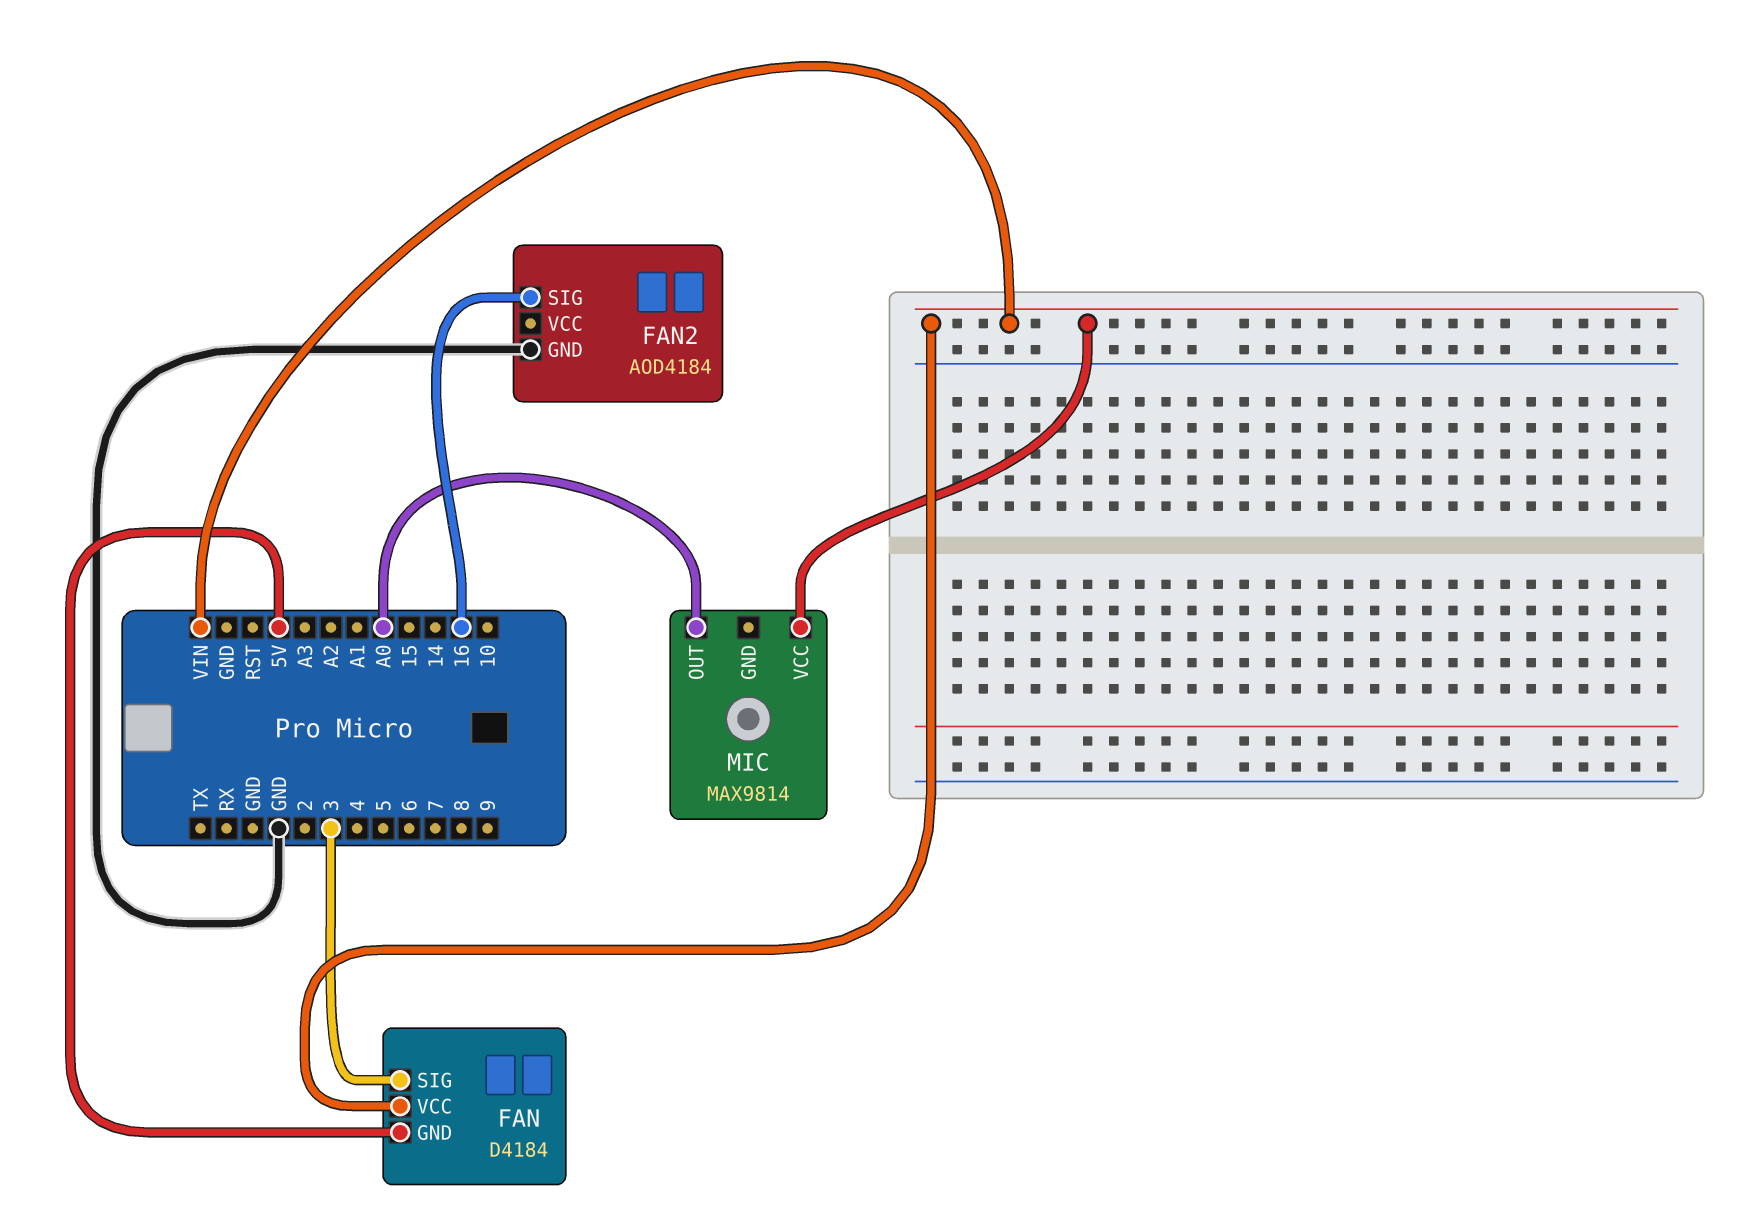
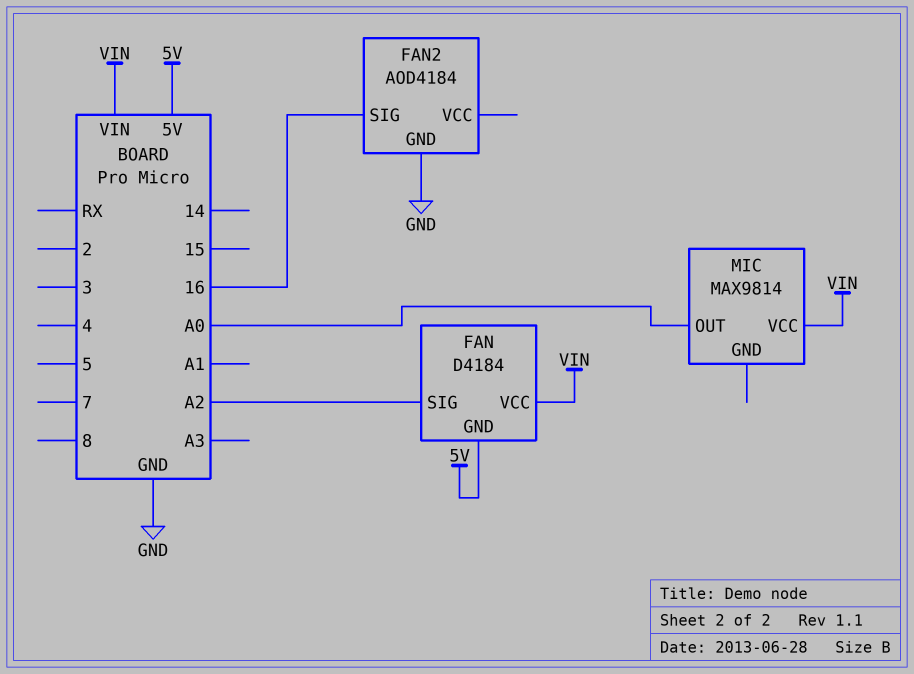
FAN pin SIG: 3 -> A2

